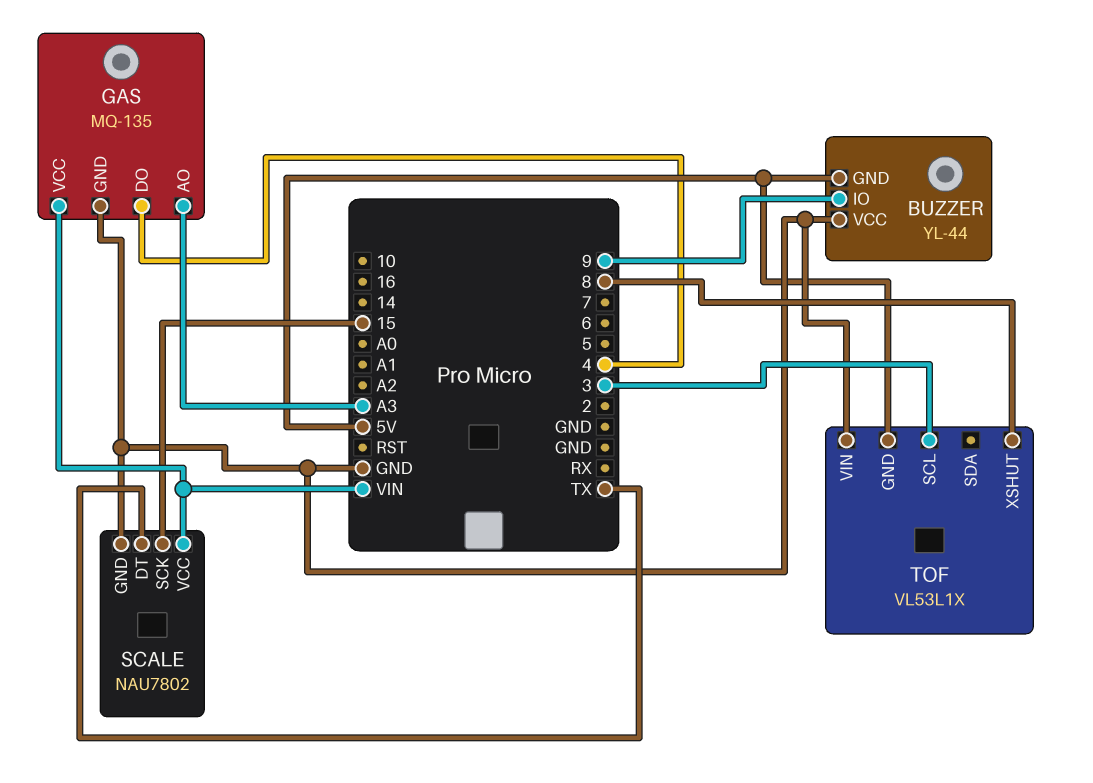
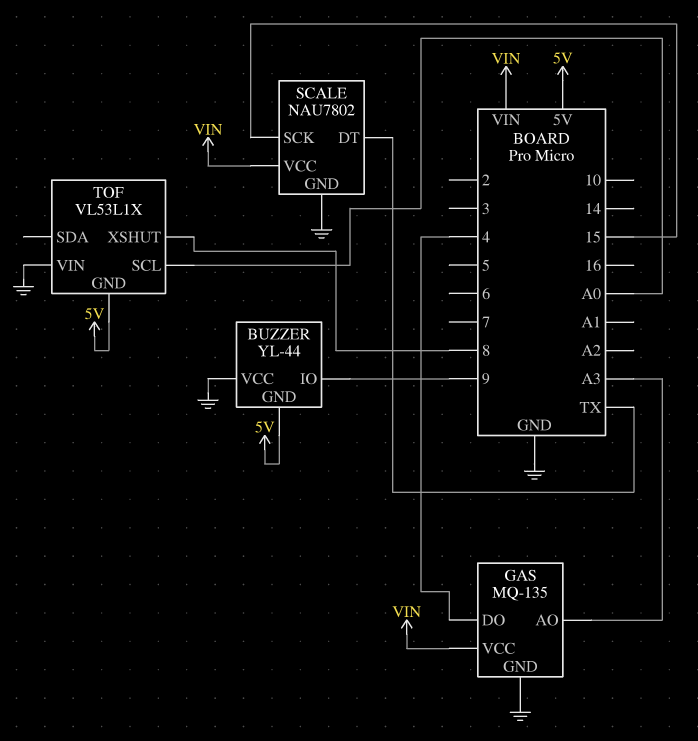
TOF pin SCL: 3 -> A0

